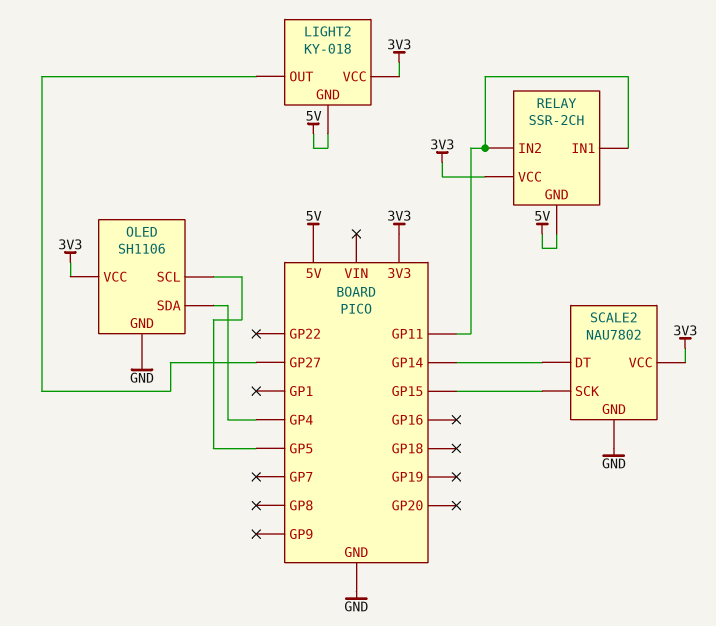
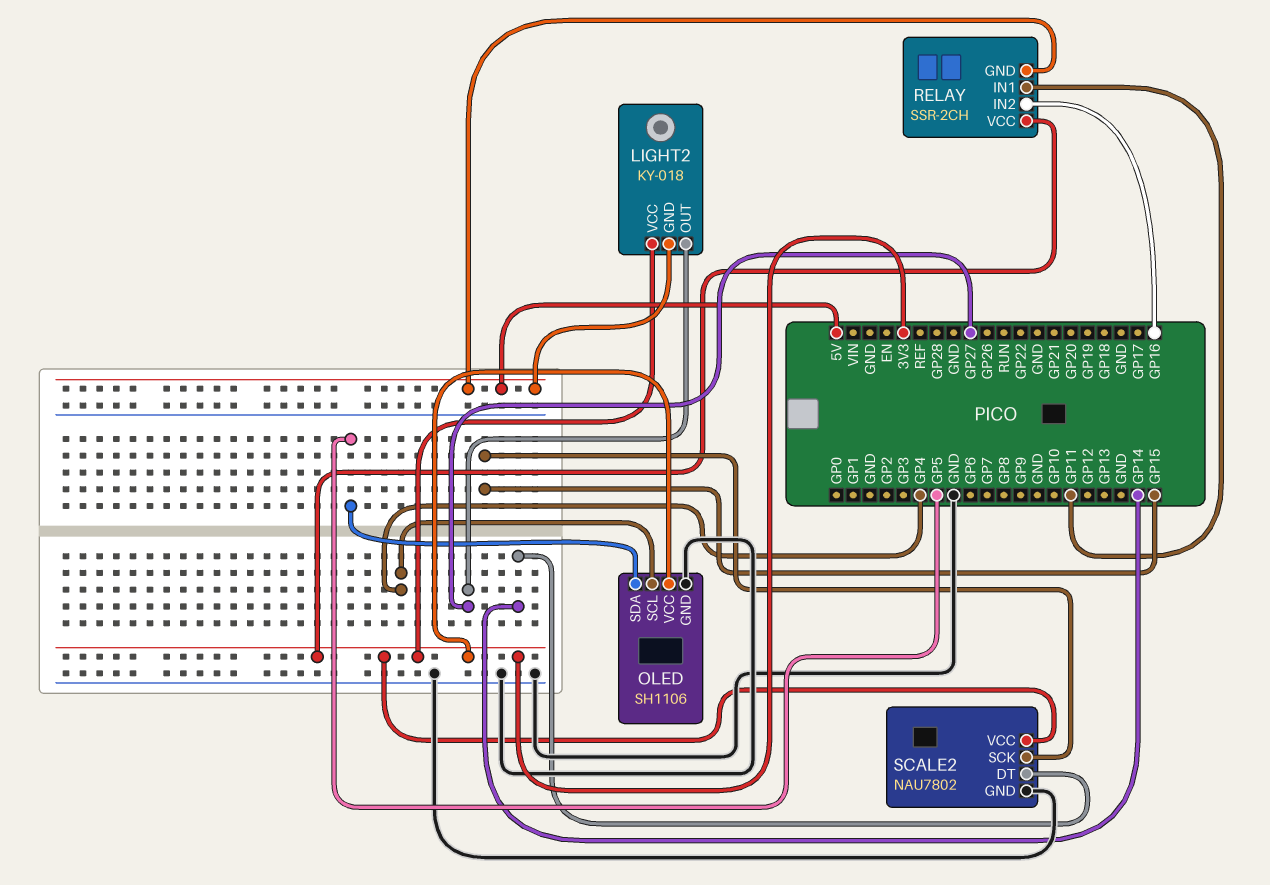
OLED pin SCL: GP5 -> GP4
OLED pin SDA: GP4 -> GP5
RELAY pin IN2: GP11 -> GP16

